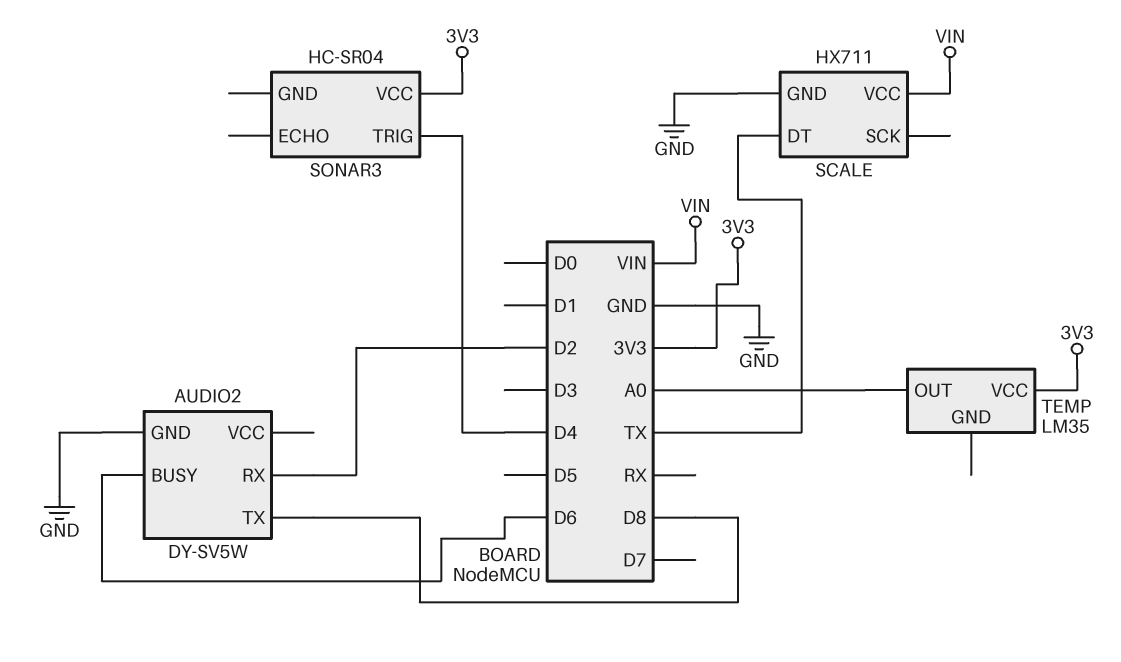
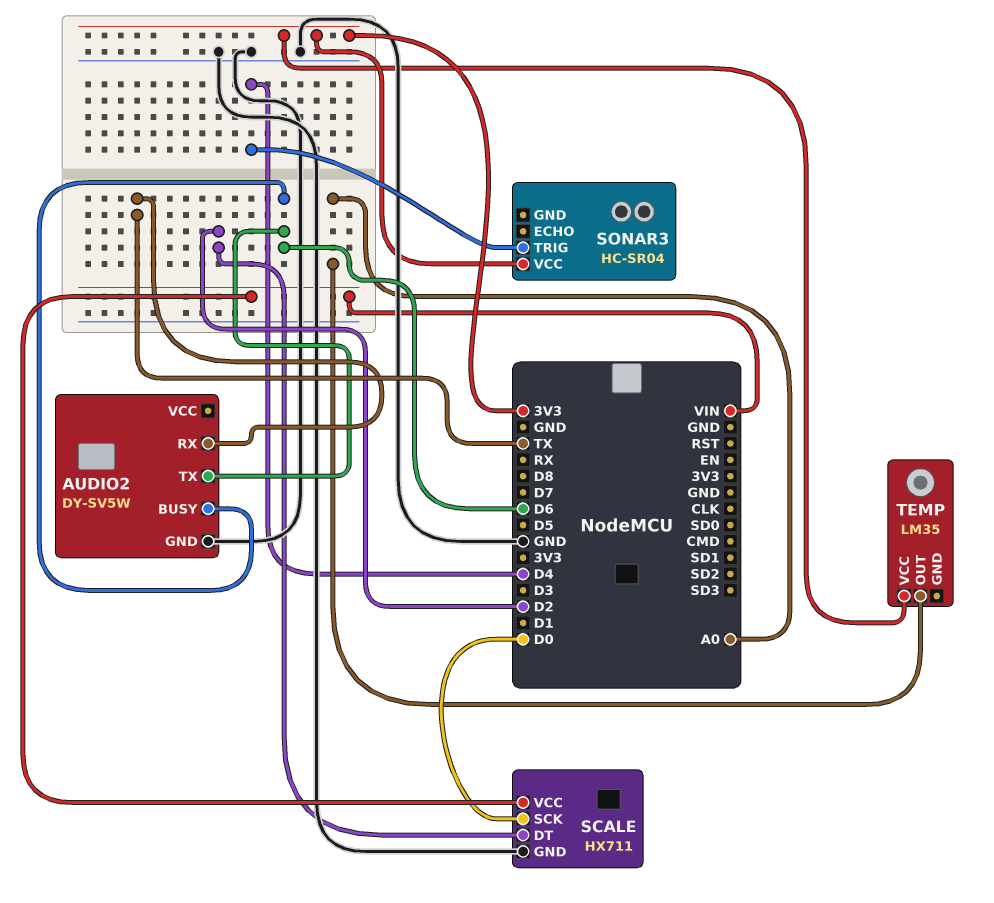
AUDIO2 pin RX: D2 -> TX
AUDIO2 pin TX: D8 -> D6
SCALE pin DT: TX -> D2
SCALE pin SCK: none -> D0

